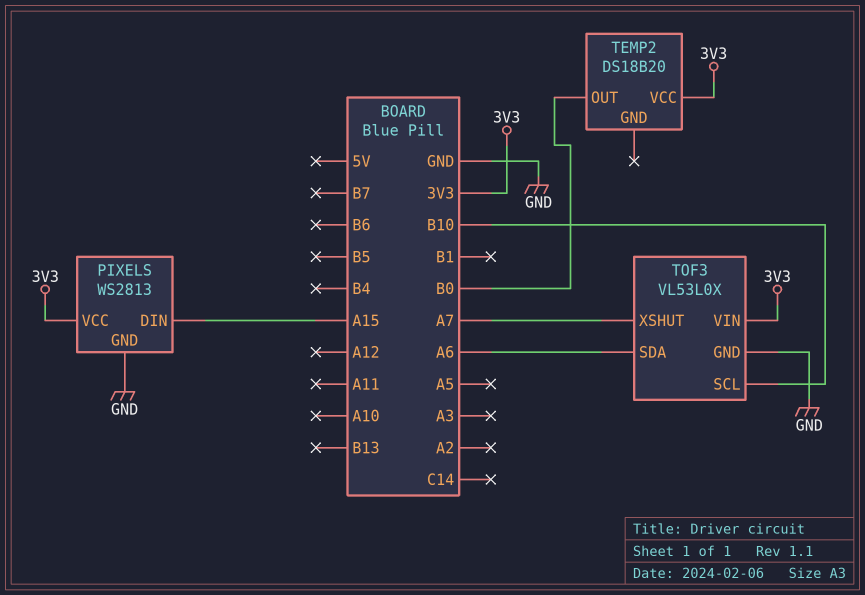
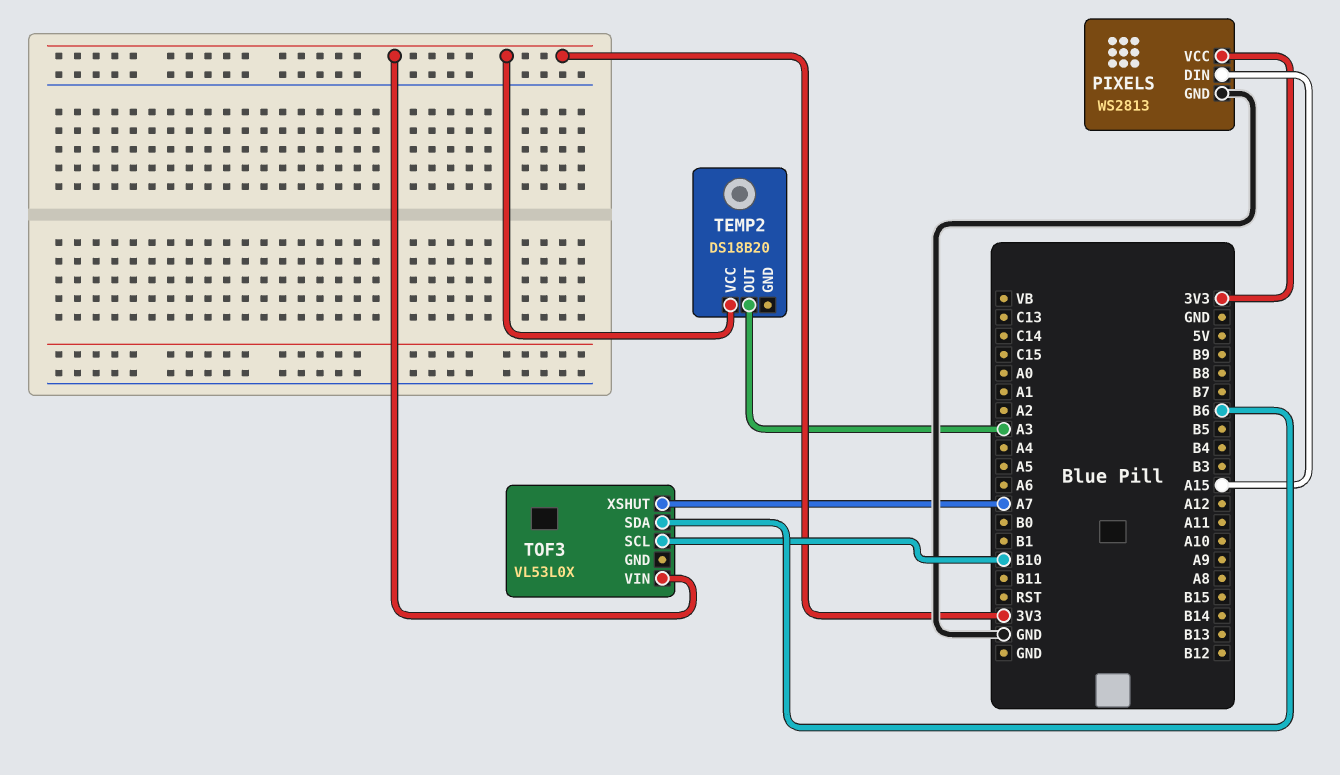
TEMP2 pin OUT: B0 -> A3
TOF3 pin GND: GND -> none
TOF3 pin SDA: A6 -> B6

